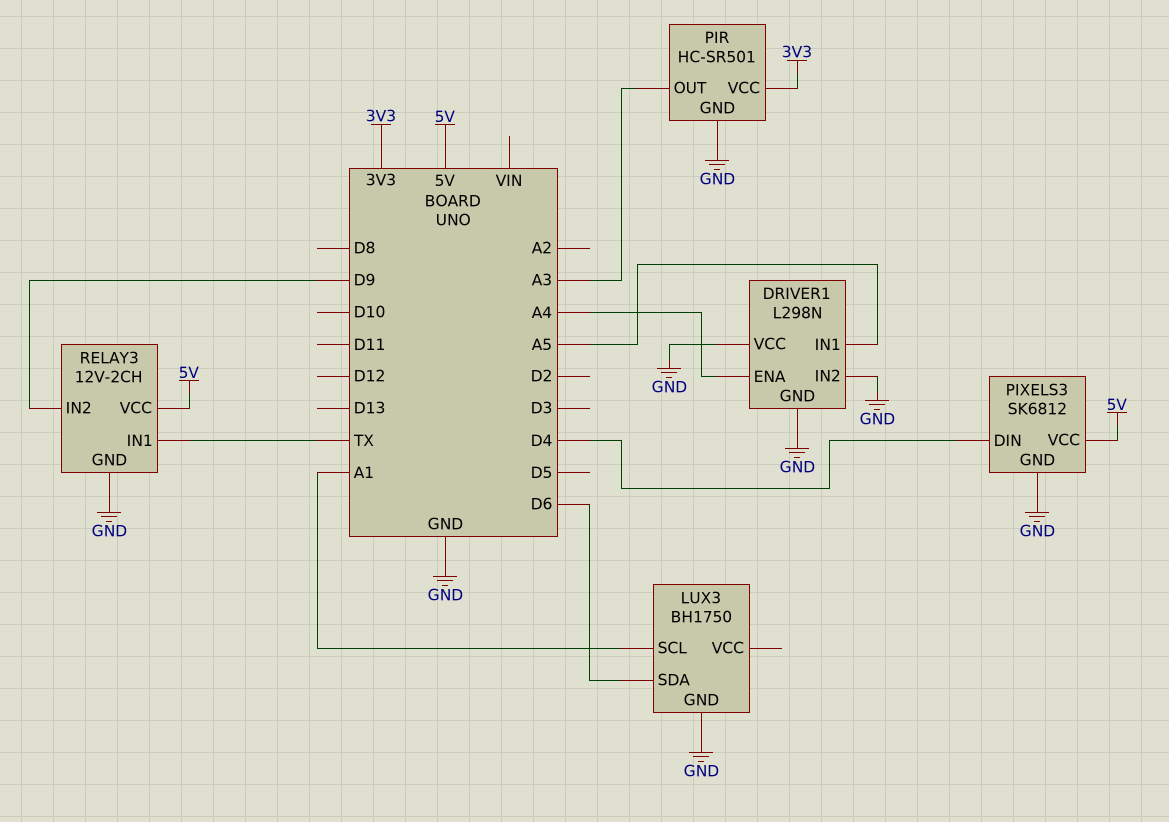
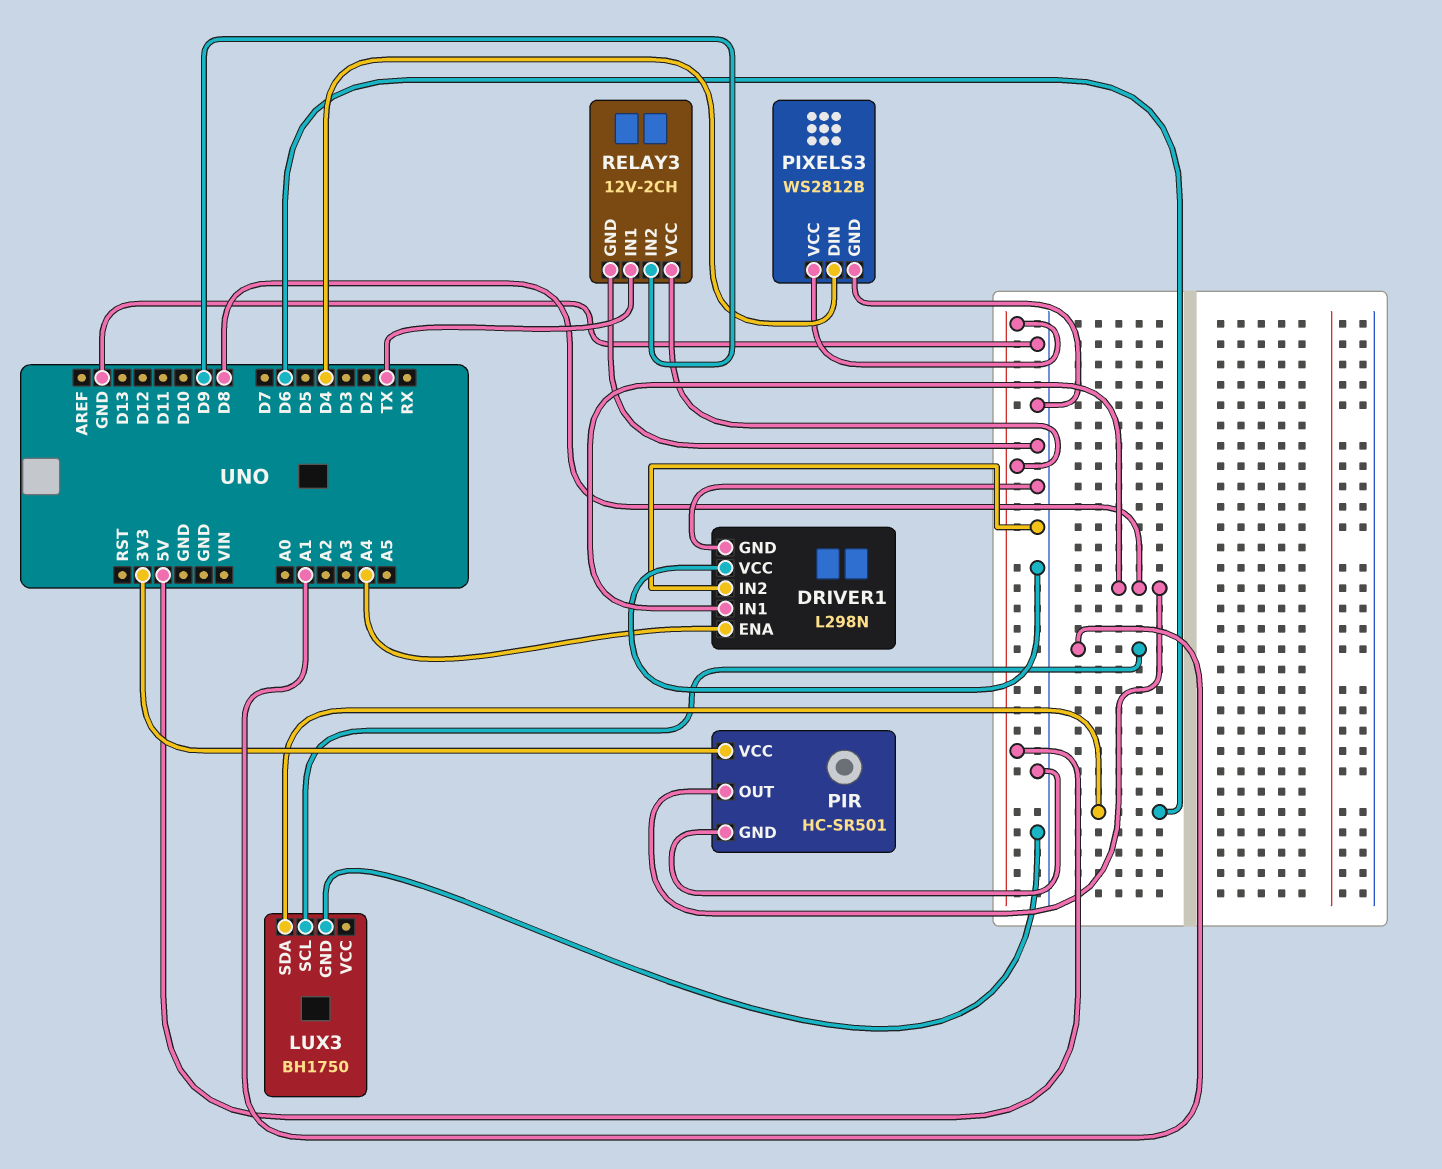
DRIVER1 pin IN1: A5 -> D8
PIR pin OUT: A3 -> D8
PIXELS3: SK6812 -> WS2812B

